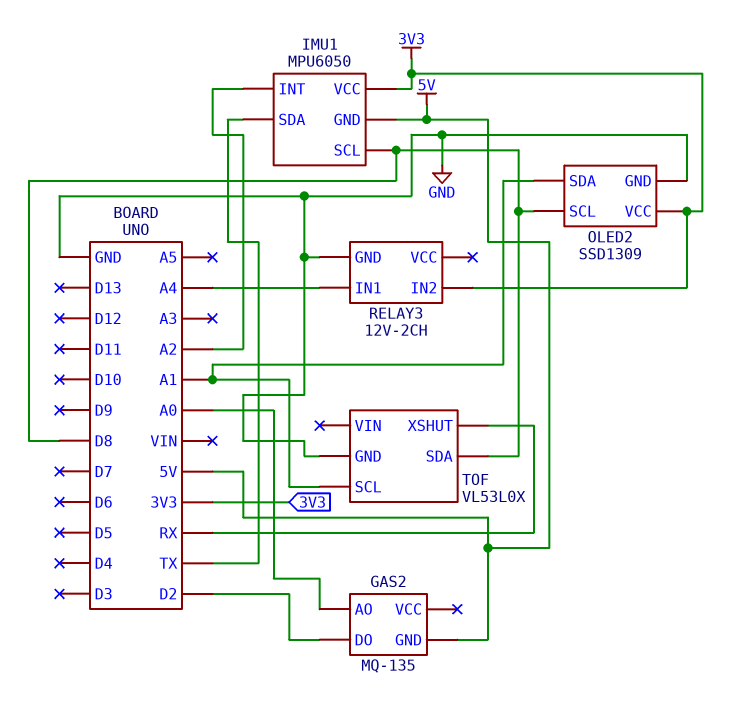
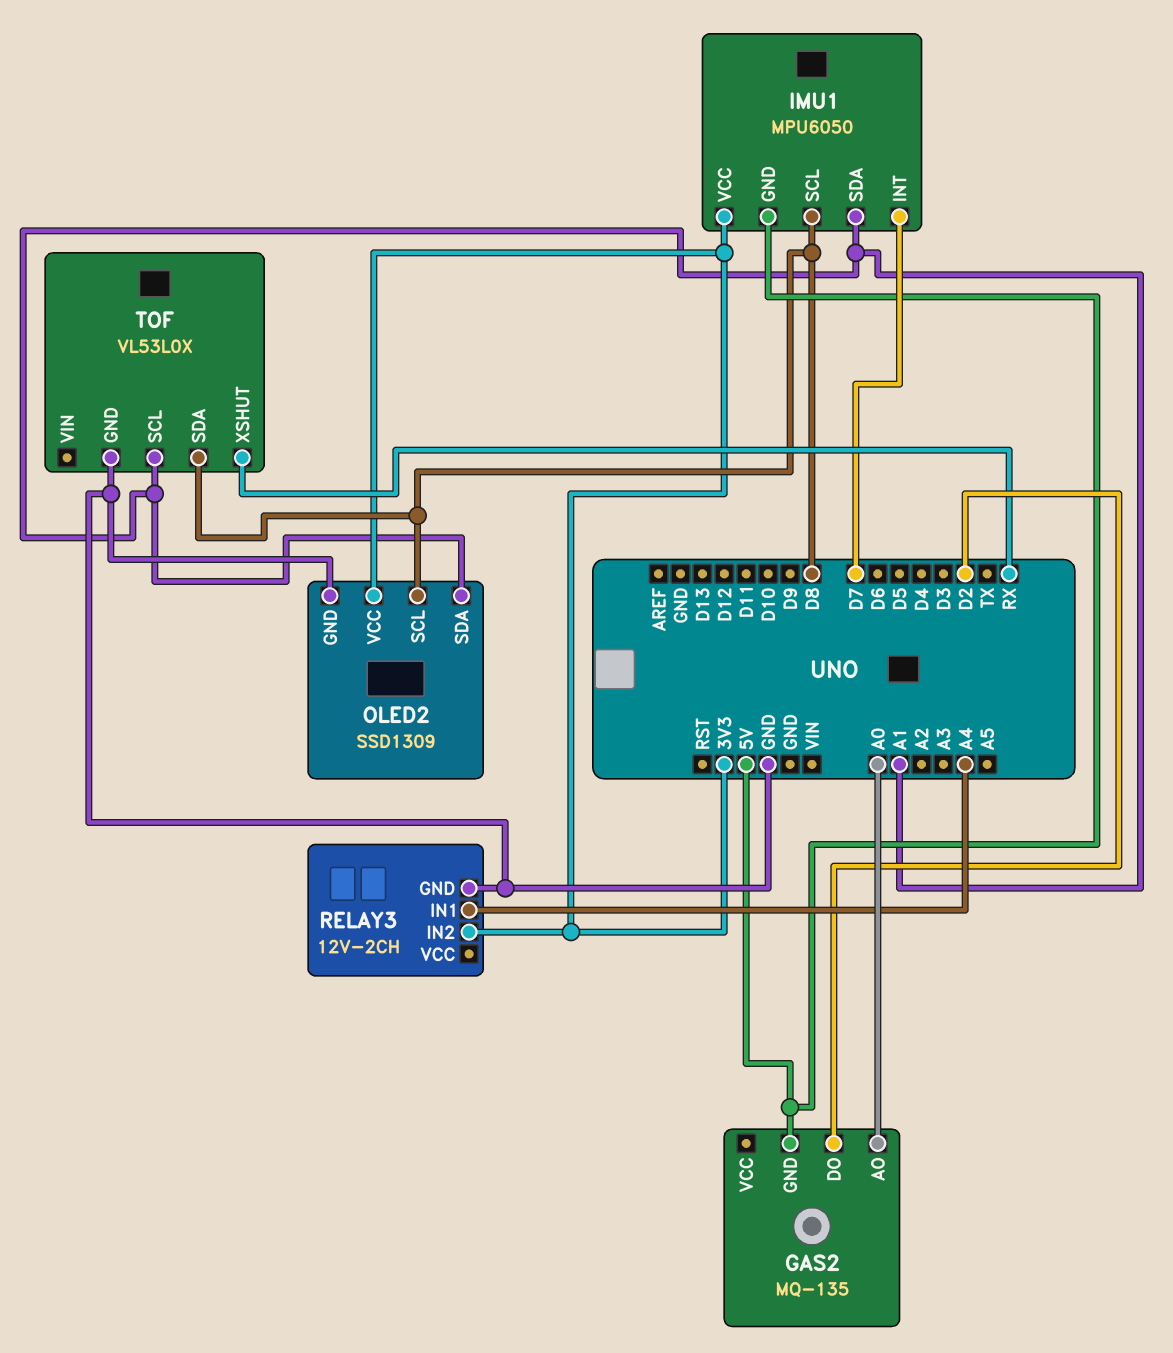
IMU1 pin INT: A2 -> D7
IMU1 pin SDA: TX -> A1

